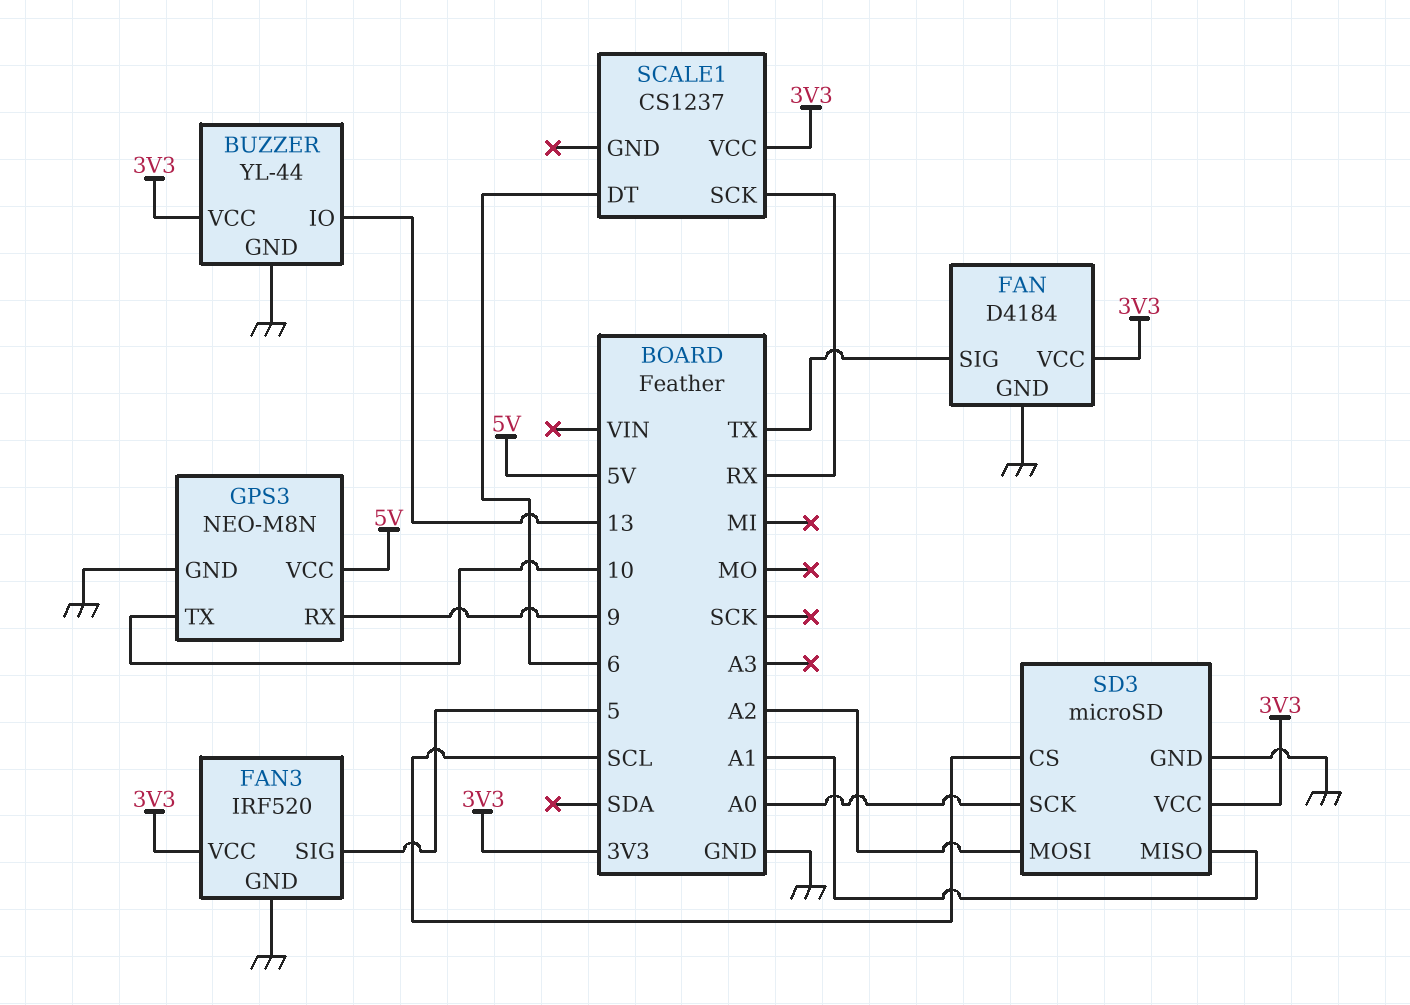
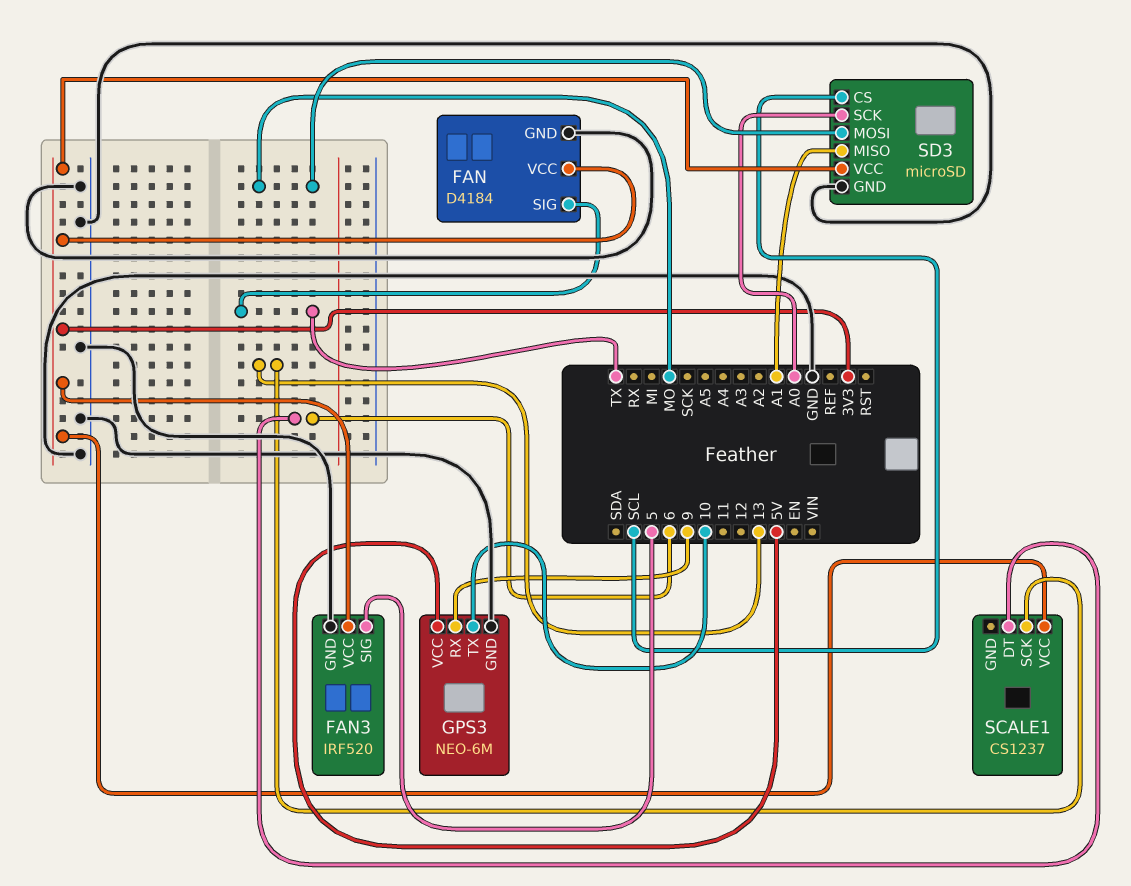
BUZZER: YL-44 -> none
BUZZER pin GND: GND -> none
BUZZER pin IO: 13 -> none
BUZZER pin VCC: 3V3 -> none
GPS3: NEO-M8N -> NEO-6M
SCALE1 pin SCK: RX -> 13
SD3 pin MOSI: A2 -> MO

